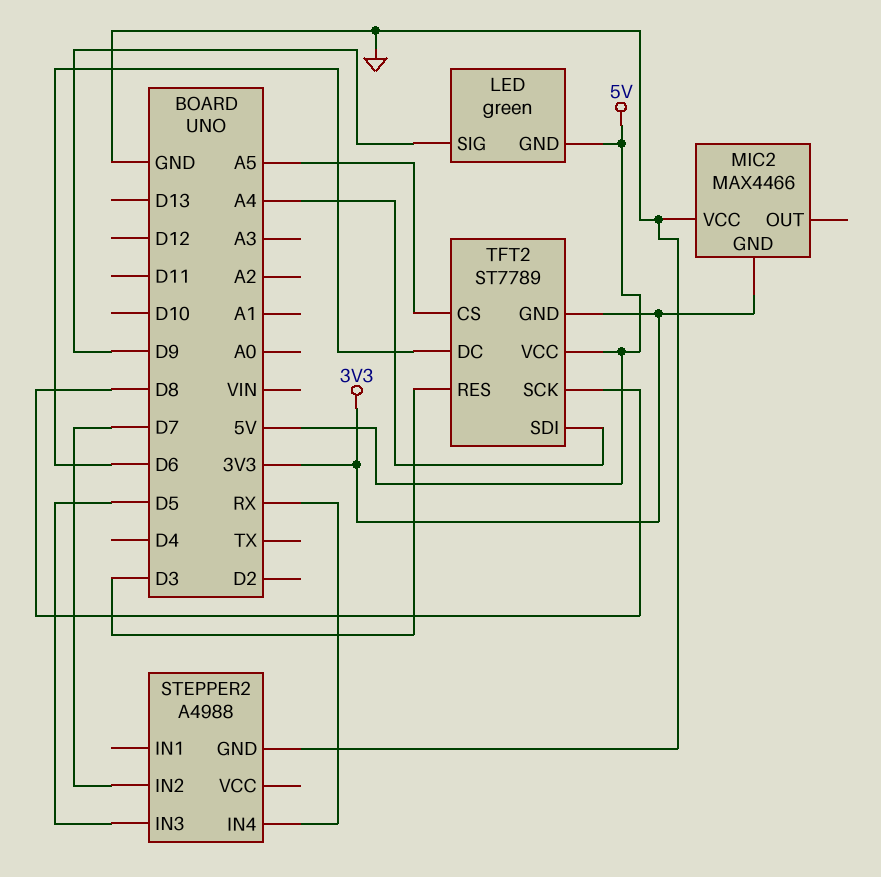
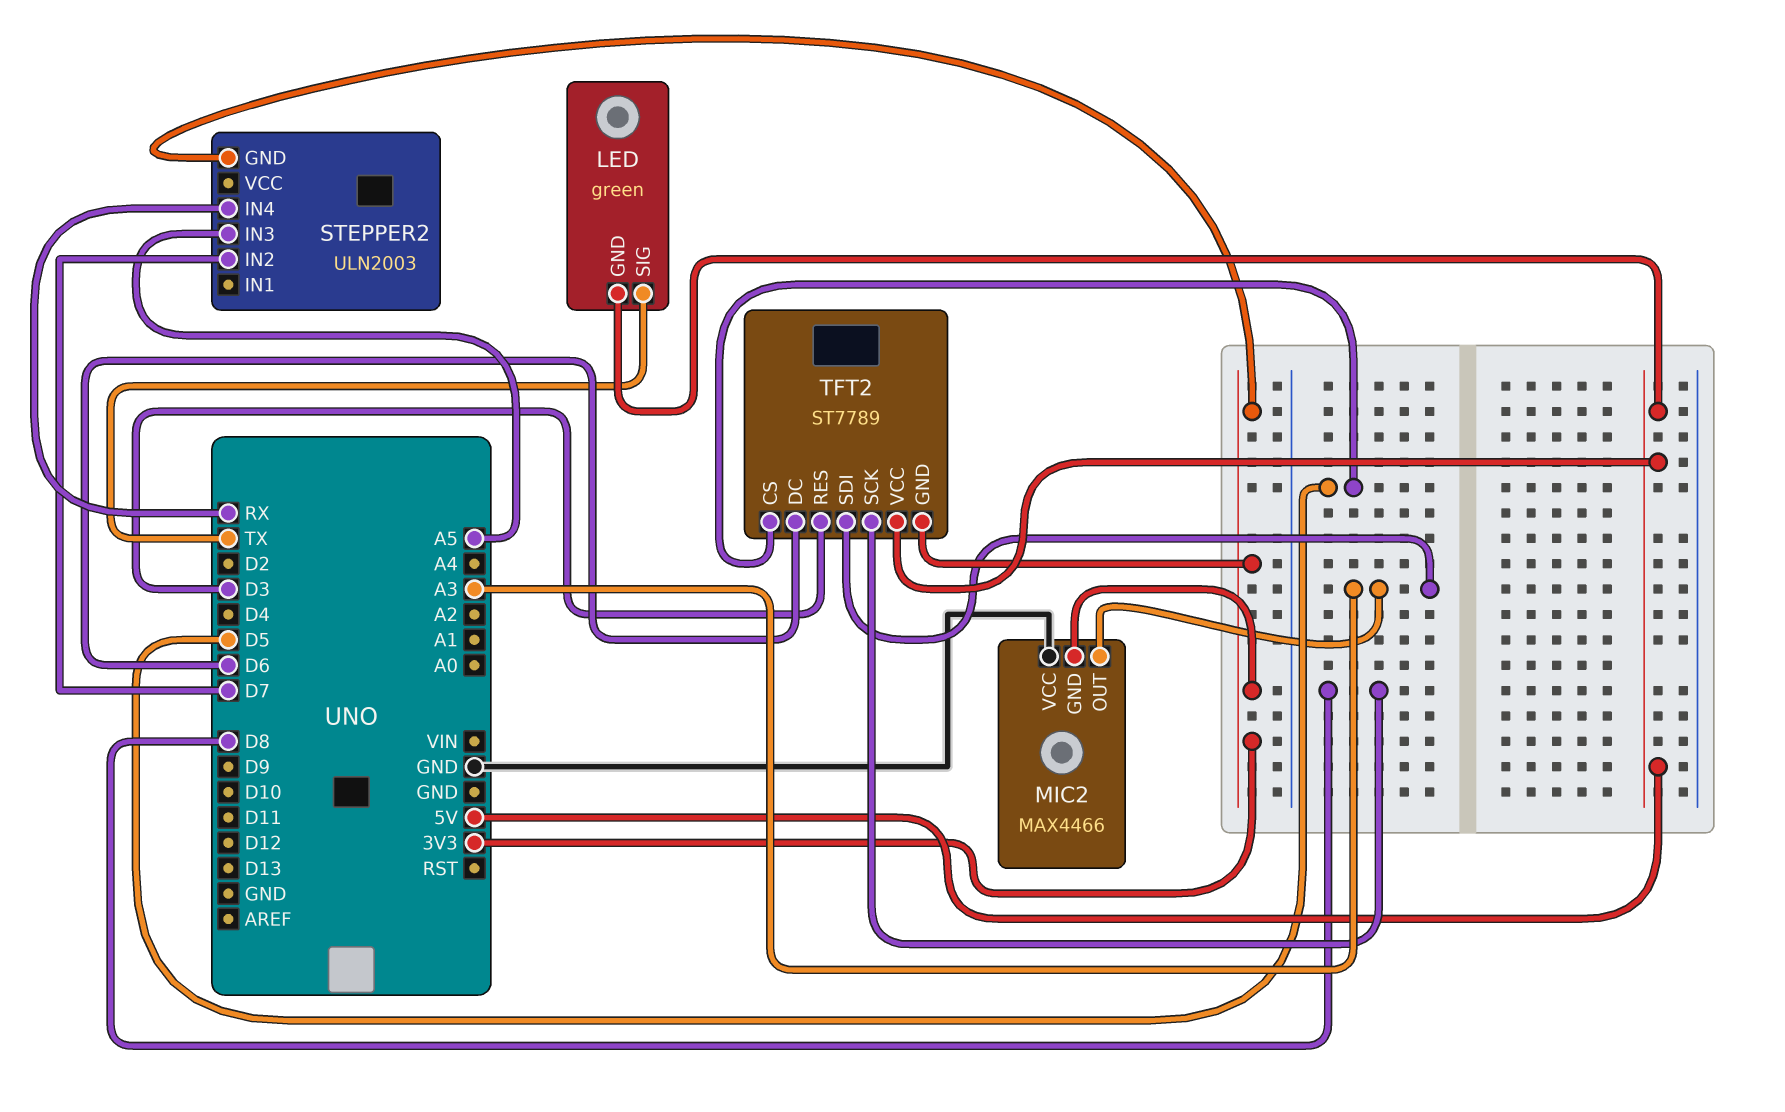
LED pin SIG: D9 -> TX
MIC2 pin OUT: none -> A3
STEPPER2: A4988 -> ULN2003
STEPPER2 pin GND: GND -> 3V3
STEPPER2 pin IN3: D5 -> A5
TFT2 pin CS: A5 -> D5
TFT2 pin SDI: A4 -> A3

